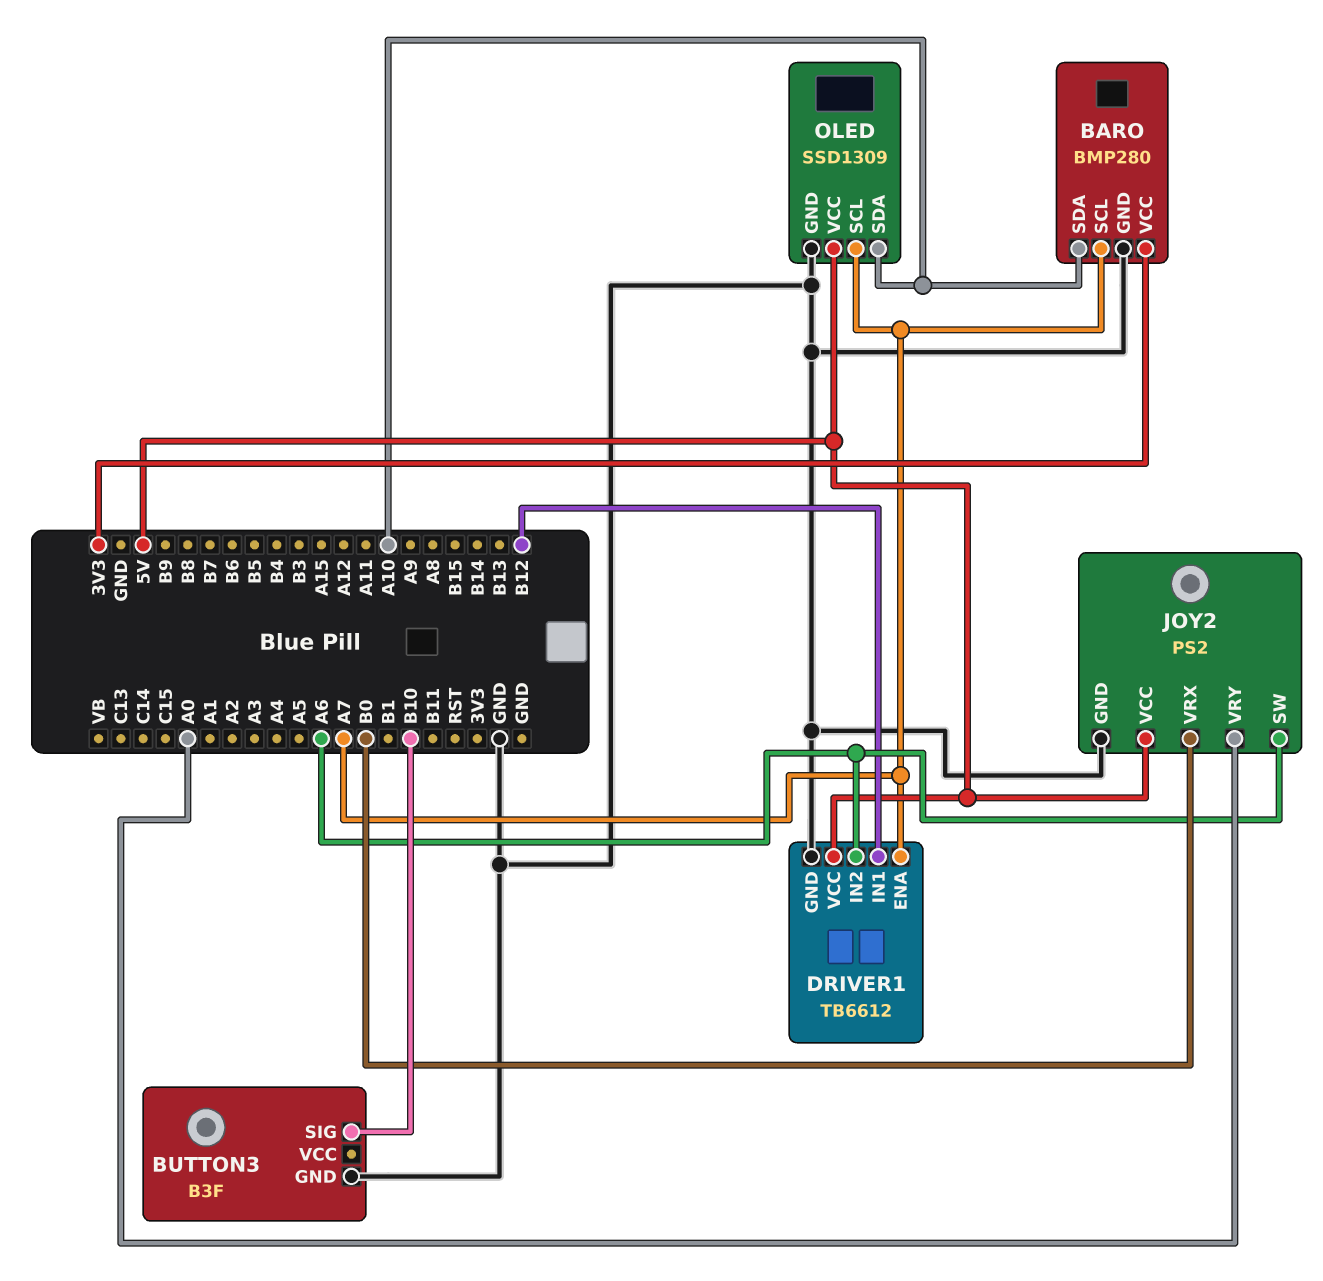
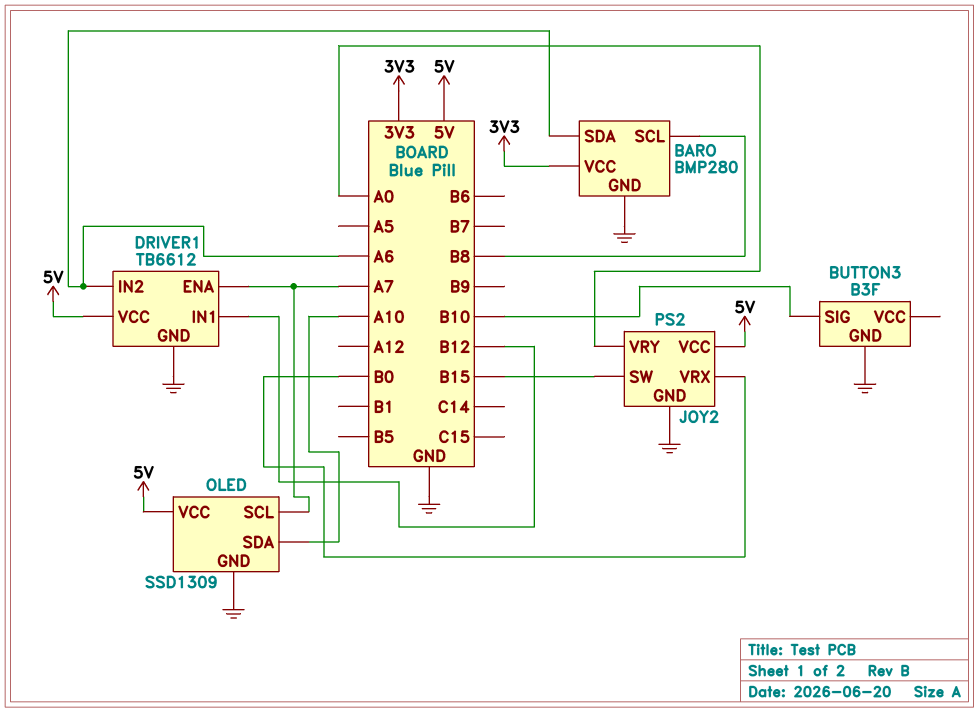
BARO pin SCL: A7 -> B8
BARO pin SDA: A10 -> A6
JOY2 pin SW: A6 -> B15

